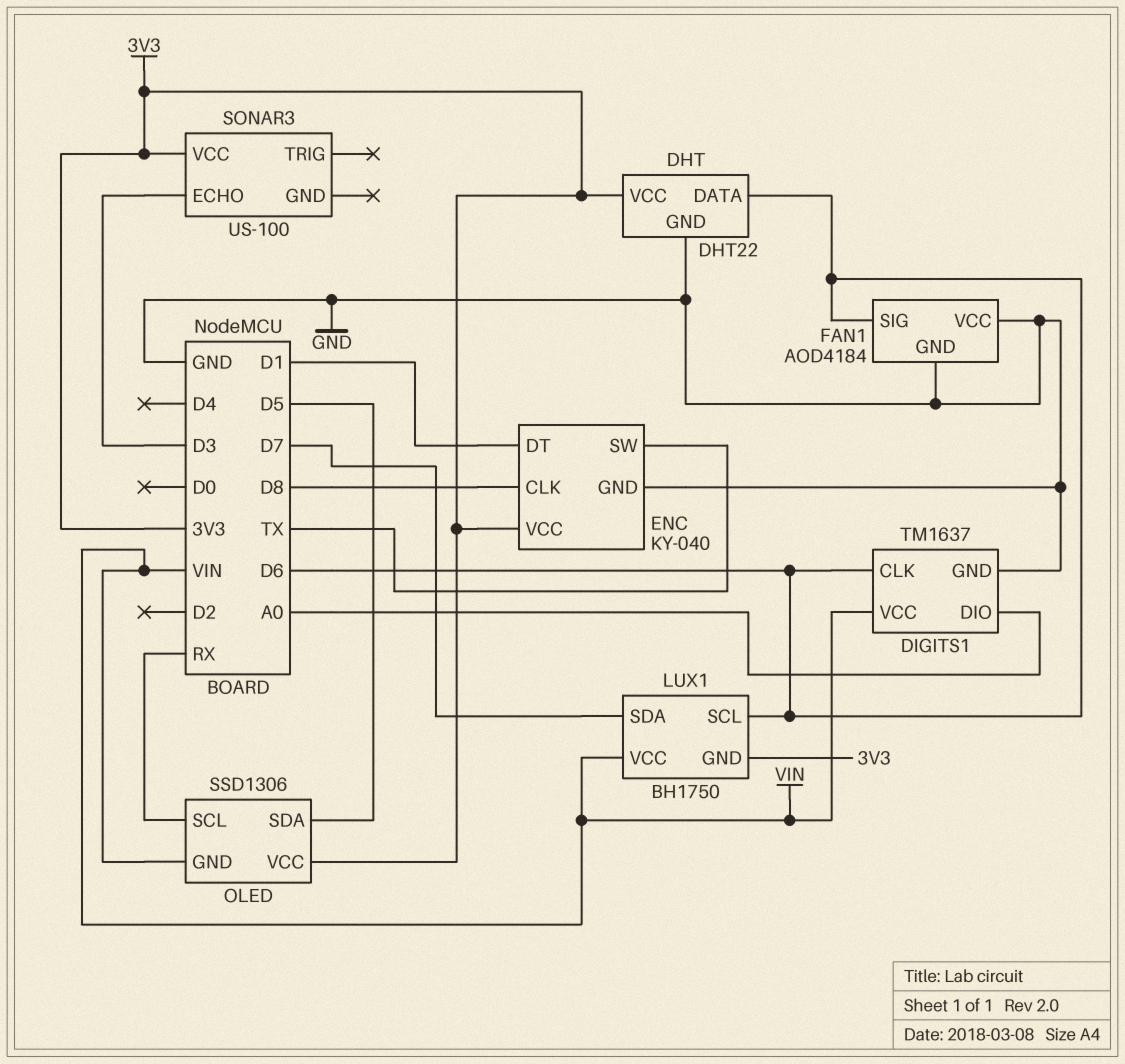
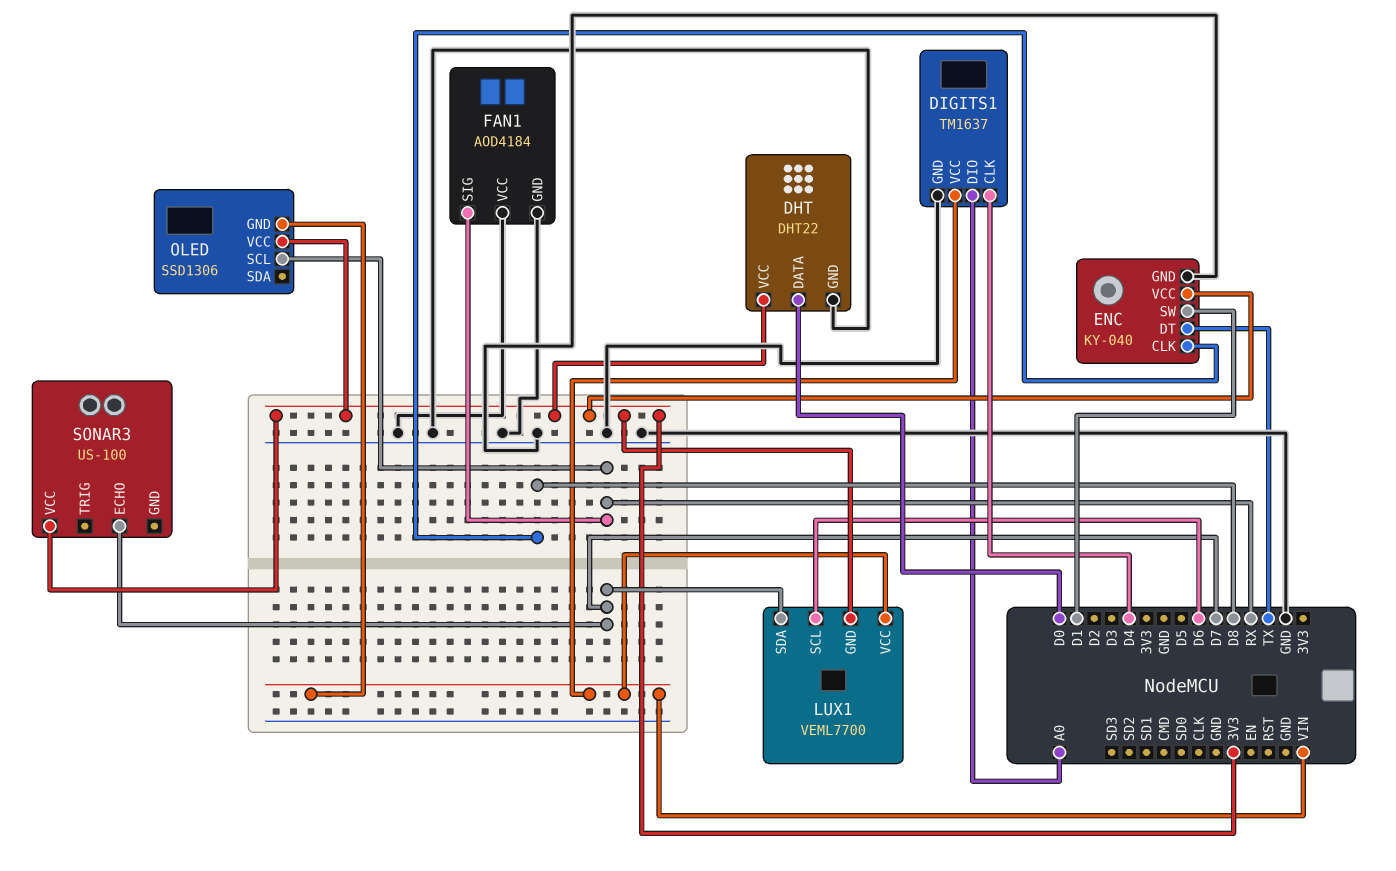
DHT pin DATA: D6 -> D0
DIGITS1 pin CLK: D6 -> D4
ENC pin DT: D1 -> TX
ENC pin SW: TX -> D1
FAN1 pin SIG: D6 -> RX
LUX1: BH1750 -> VEML7700
OLED pin SDA: D5 -> none
SONAR3 pin ECHO: D3 -> D7

